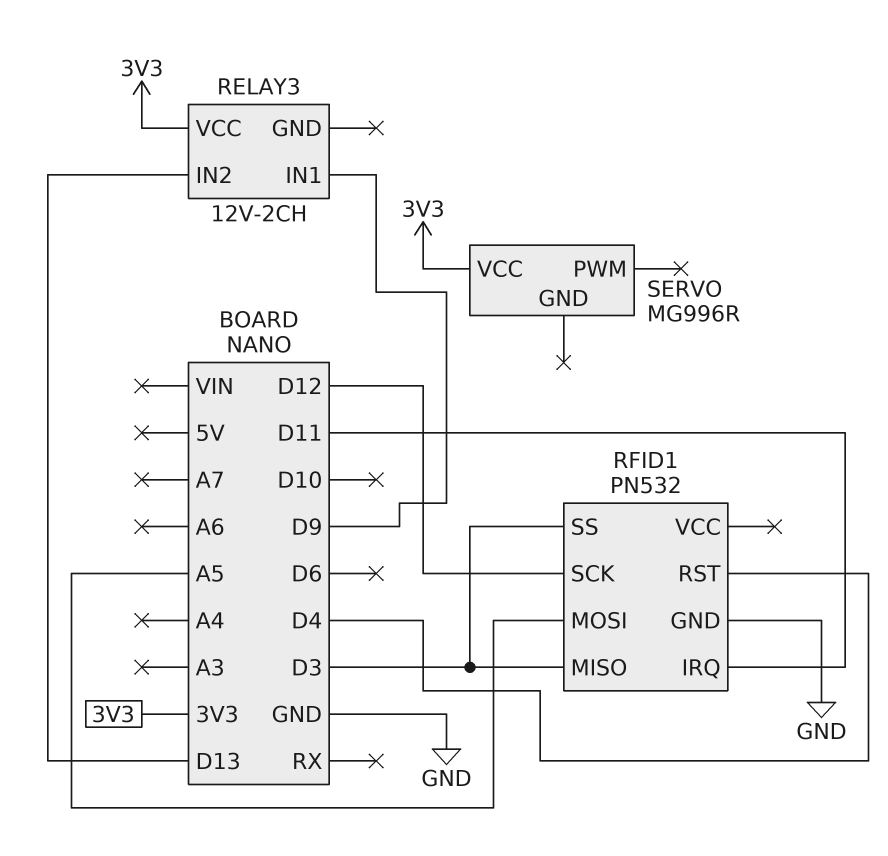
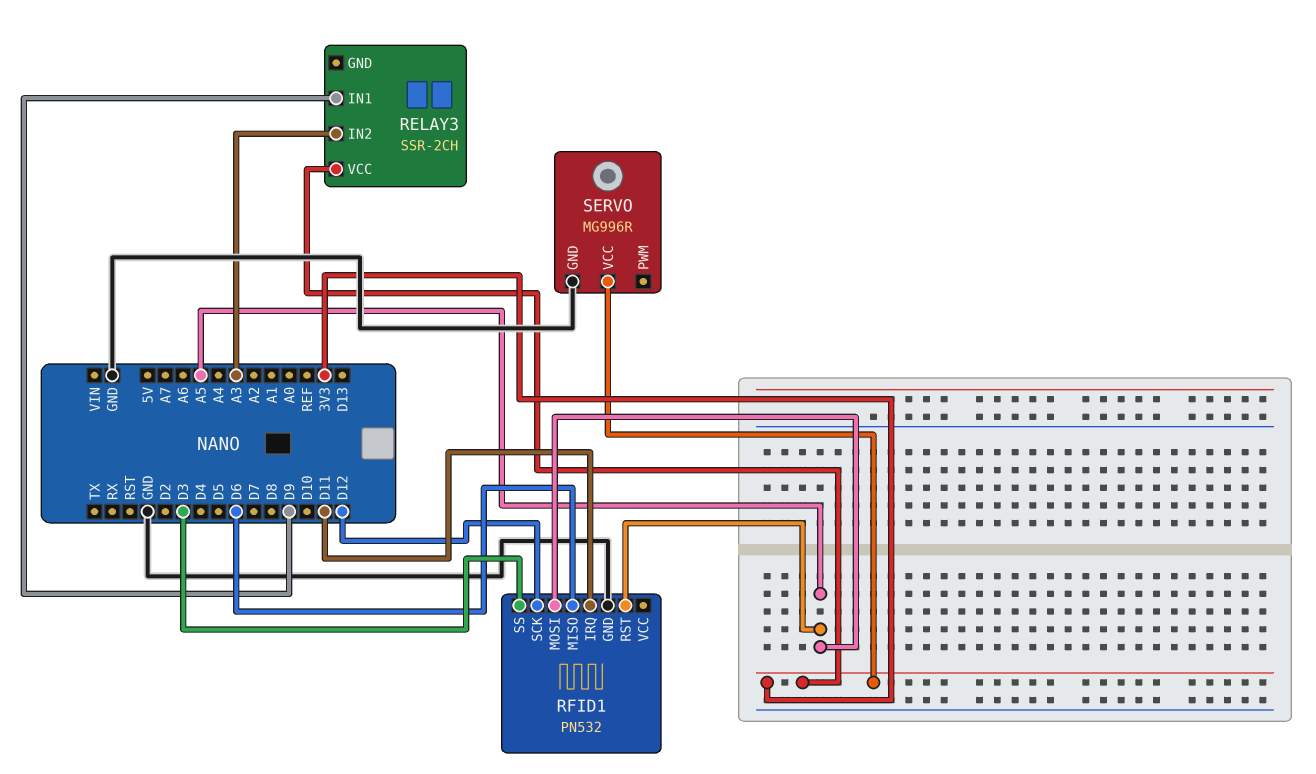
RELAY3: 12V-2CH -> SSR-2CH
RELAY3 pin IN2: D13 -> A3
RFID1 pin MISO: D3 -> D6
RFID1 pin RST: D4 -> A5
SERVO pin GND: none -> GND

